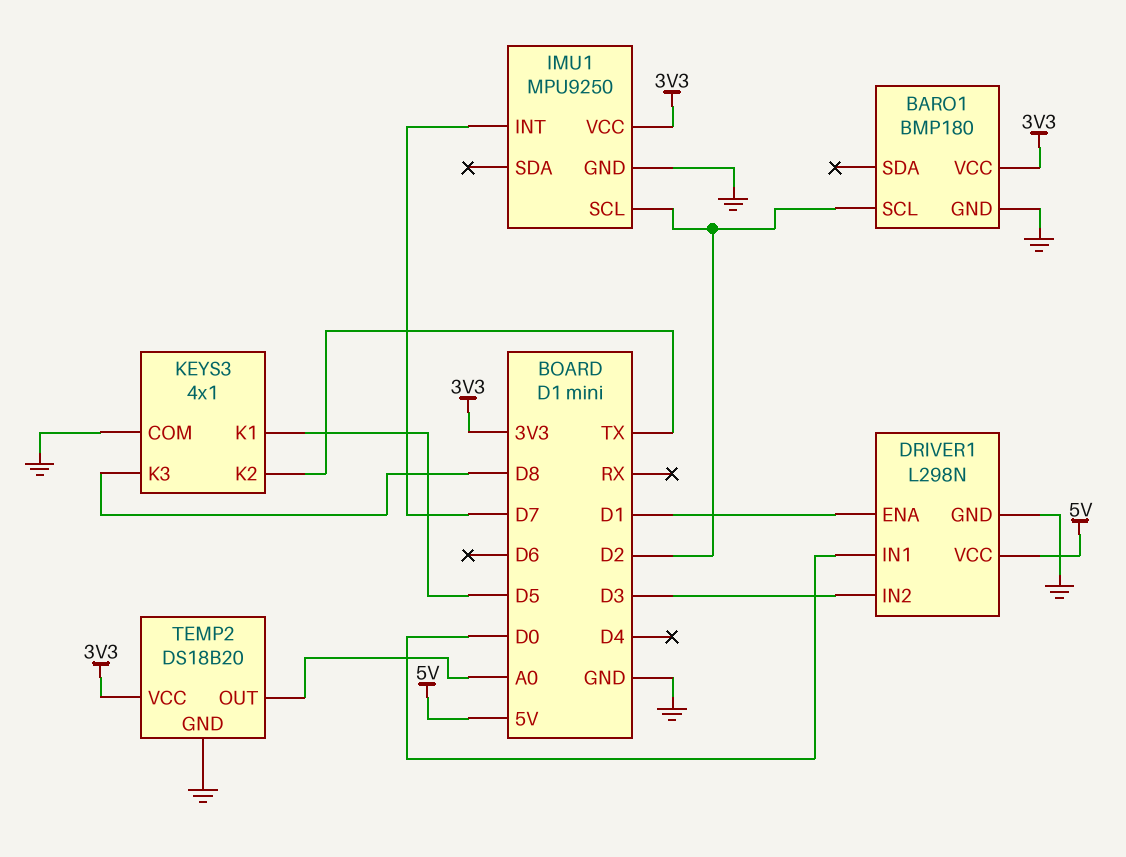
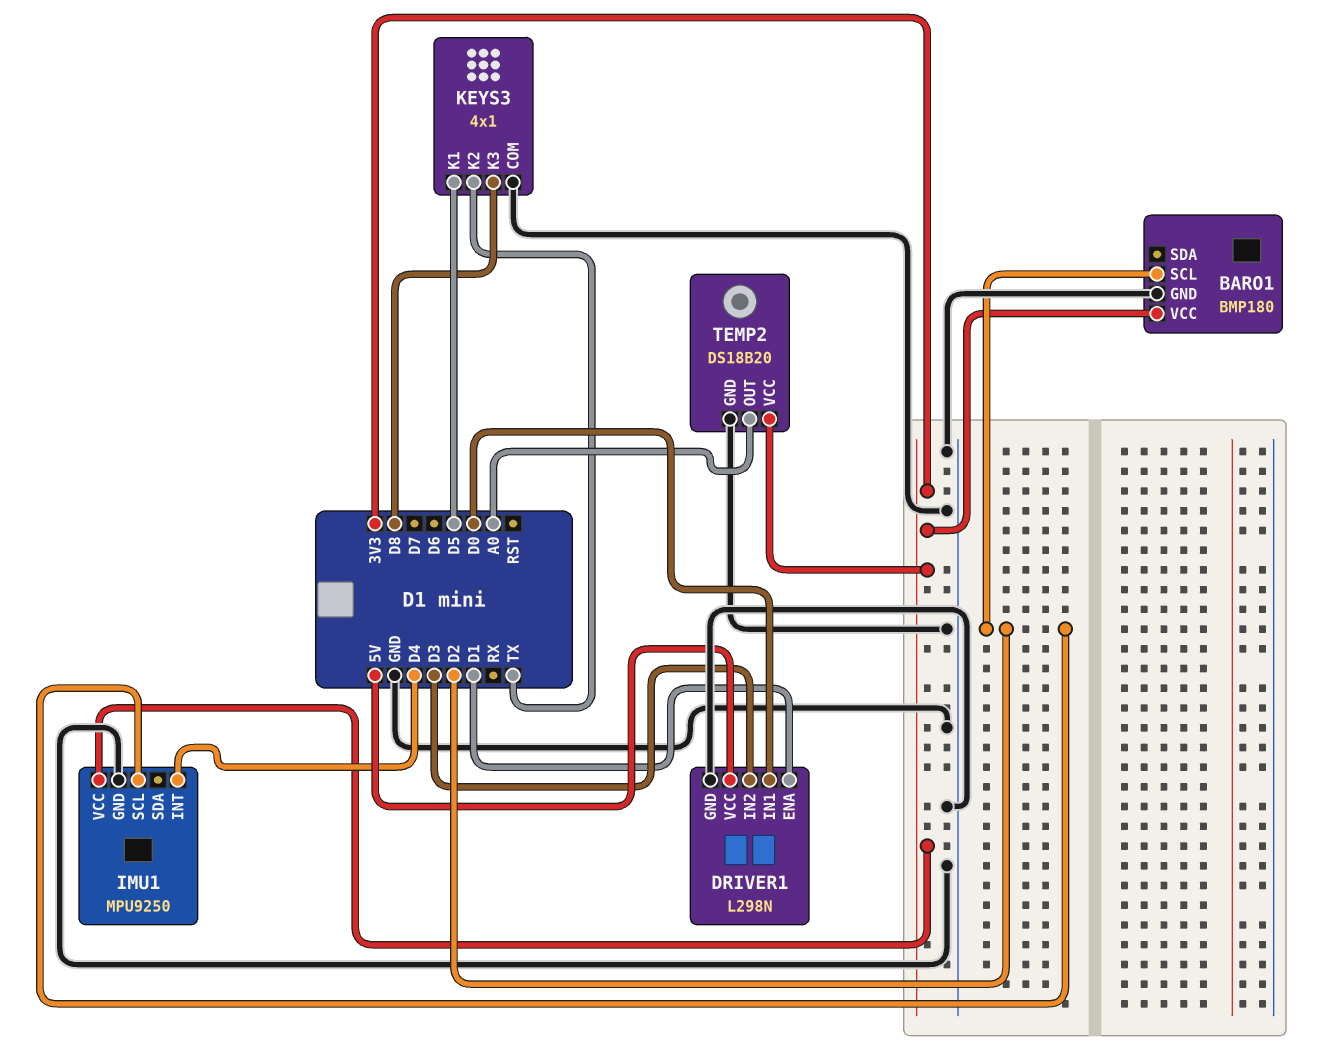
IMU1 pin INT: D7 -> D4

